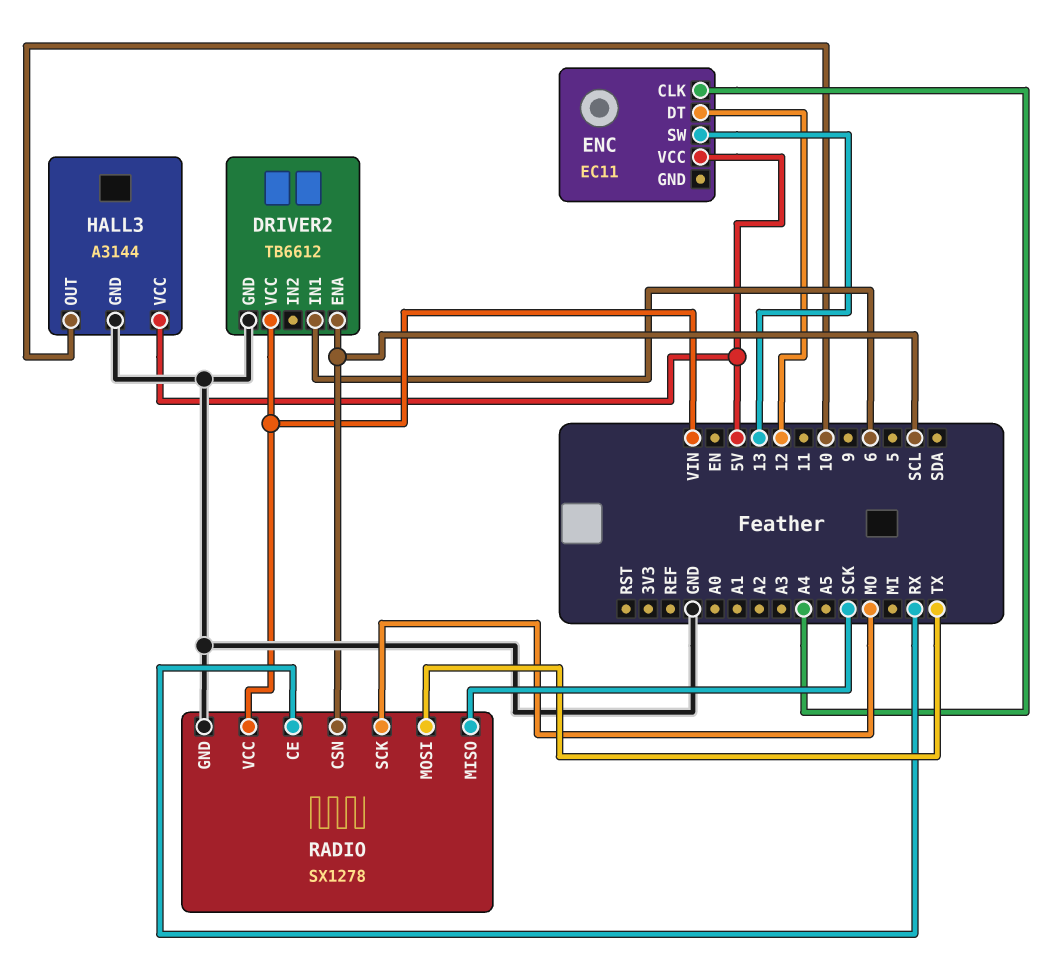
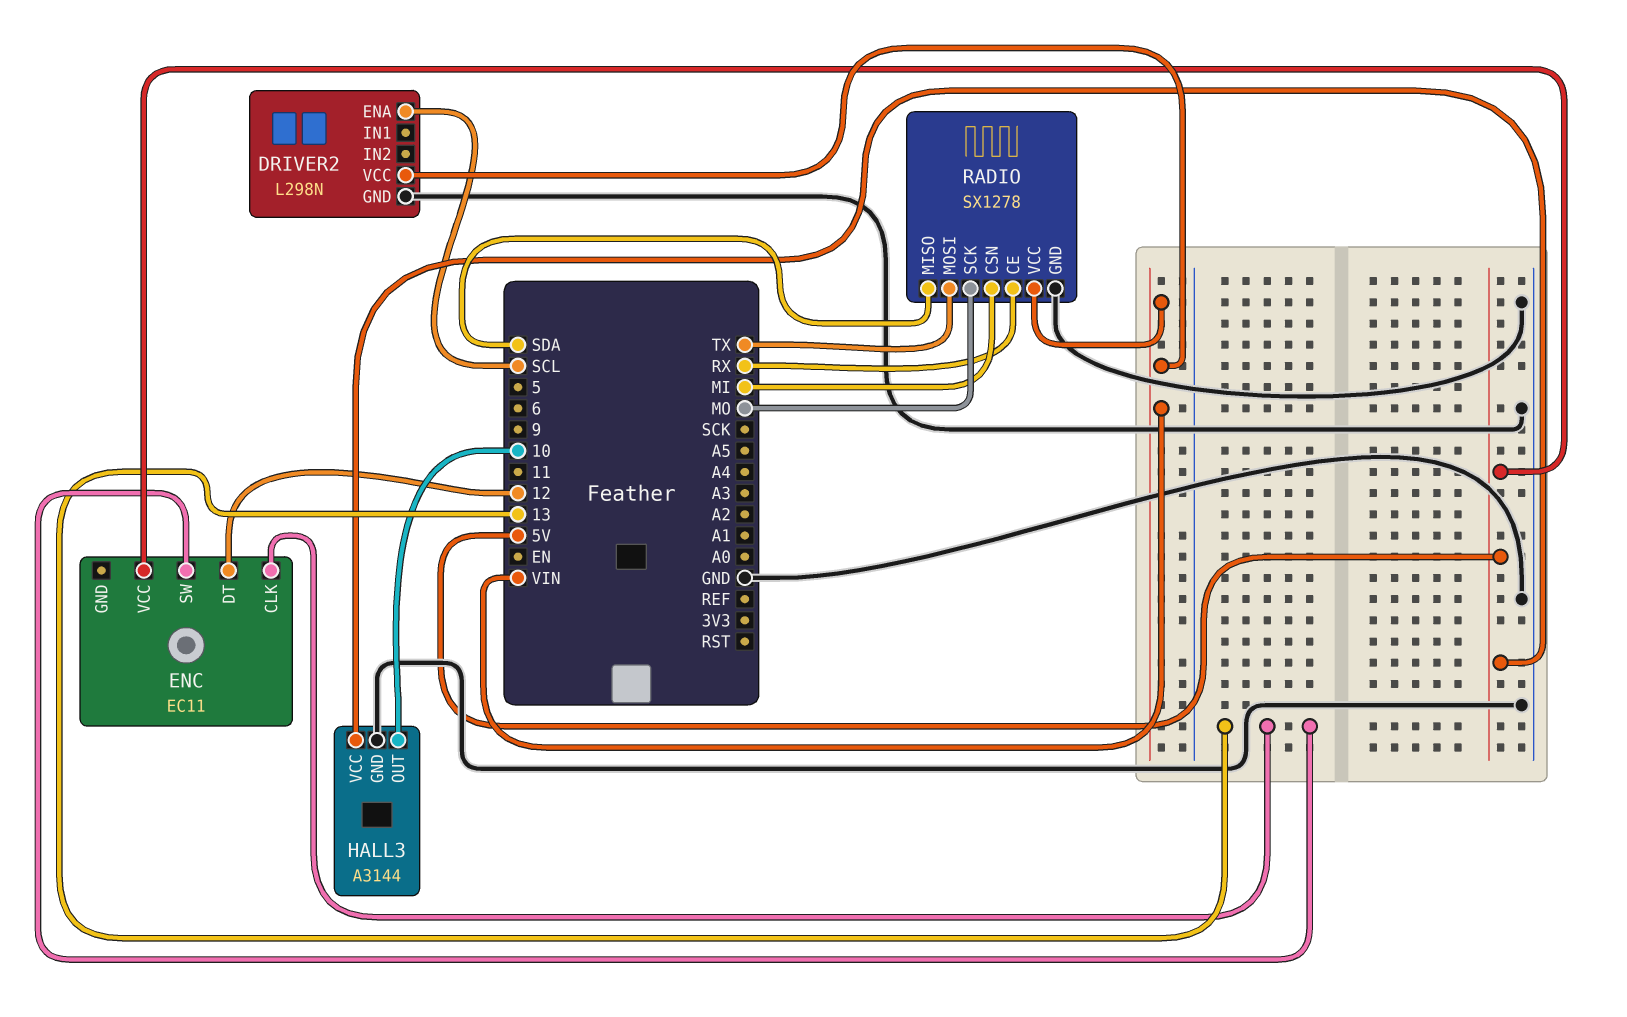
DRIVER2: TB6612 -> L298N
DRIVER2 pin IN1: 6 -> none
ENC pin CLK: A4 -> 13
RADIO pin CSN: SCL -> MI
RADIO pin MISO: SCK -> SDA

